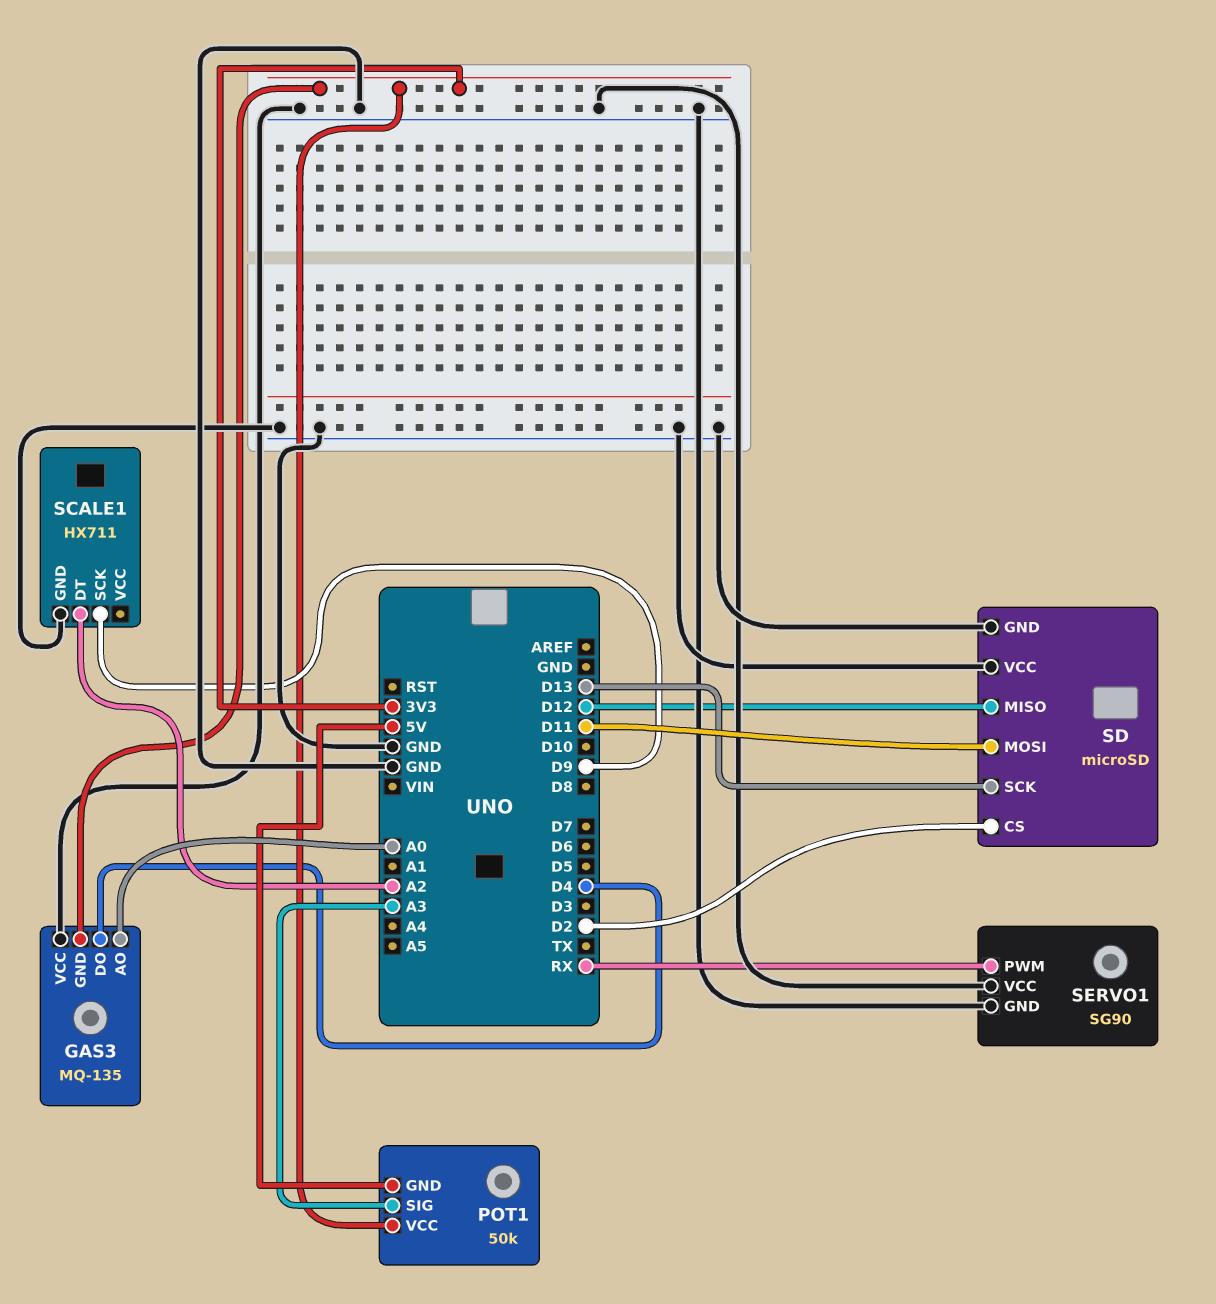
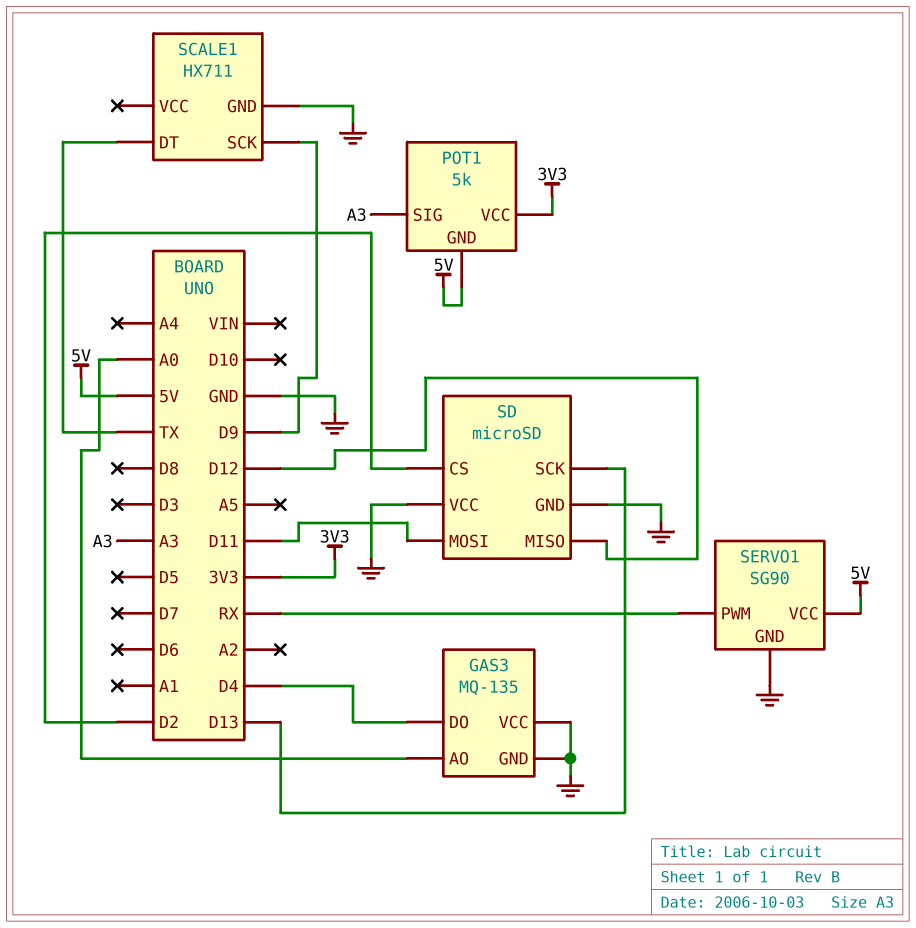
GAS3 pin GND: 3V3 -> GND
POT1: 50k -> 5k
SCALE1 pin DT: A2 -> TX
SERVO1 pin VCC: GND -> 5V

